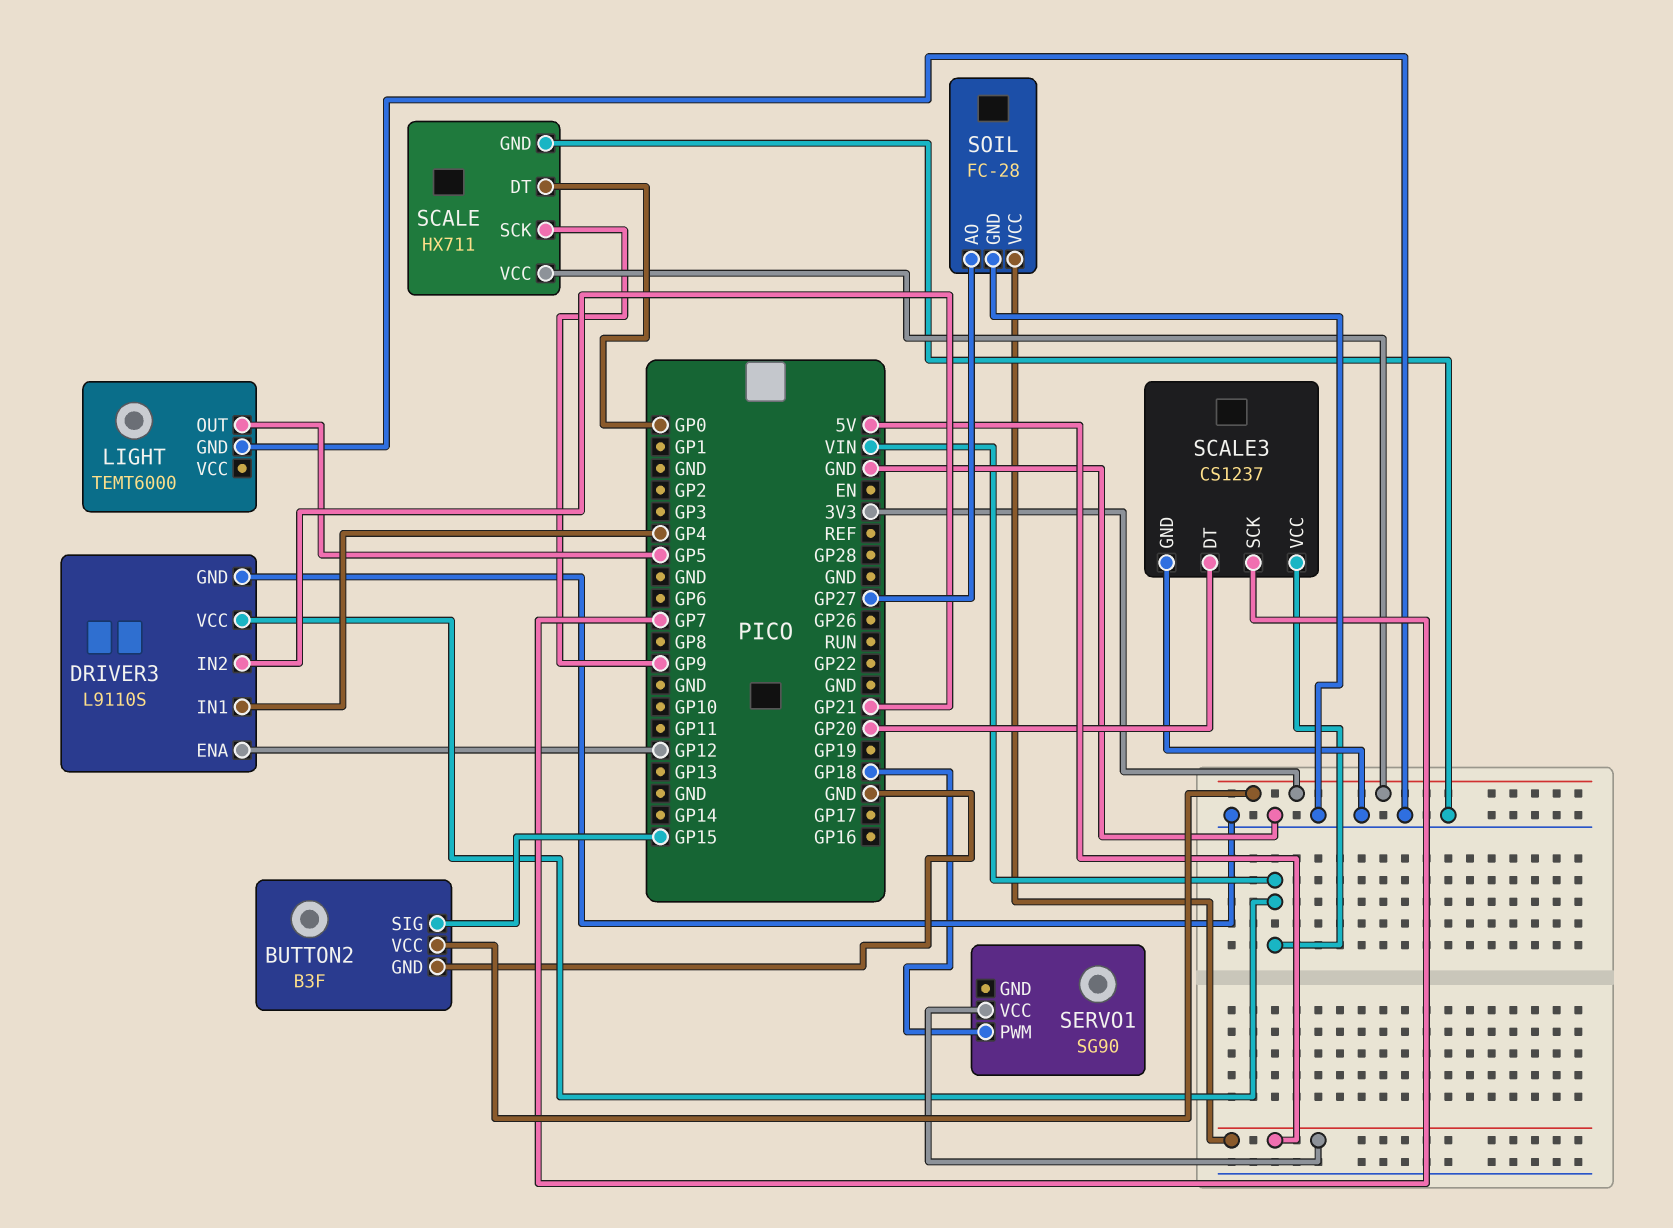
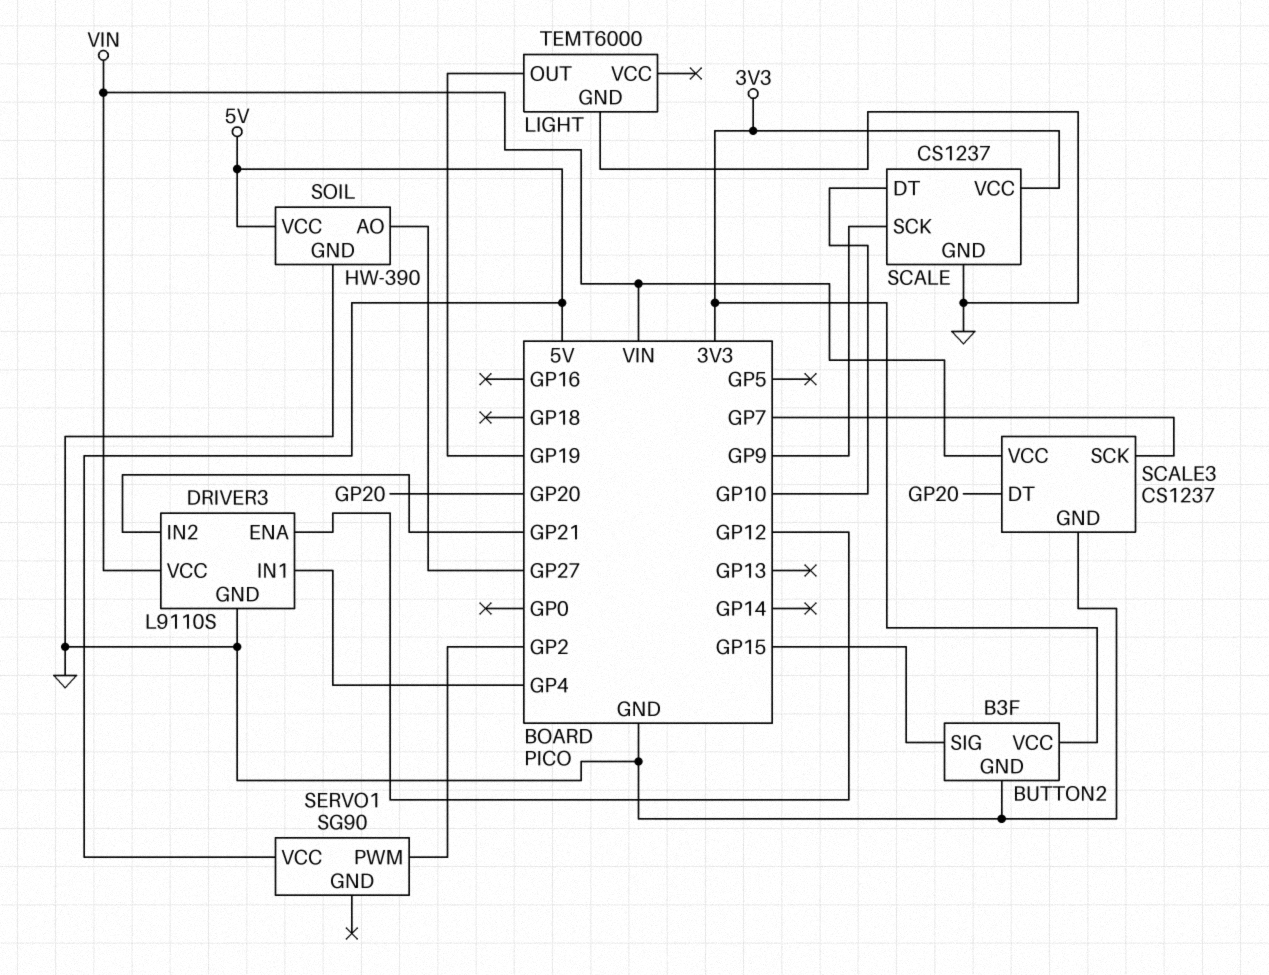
LIGHT pin OUT: GP5 -> GP19
SCALE: HX711 -> CS1237
SCALE pin DT: GP0 -> GP10
SERVO1 pin PWM: GP18 -> GP2
SOIL: FC-28 -> HW-390

